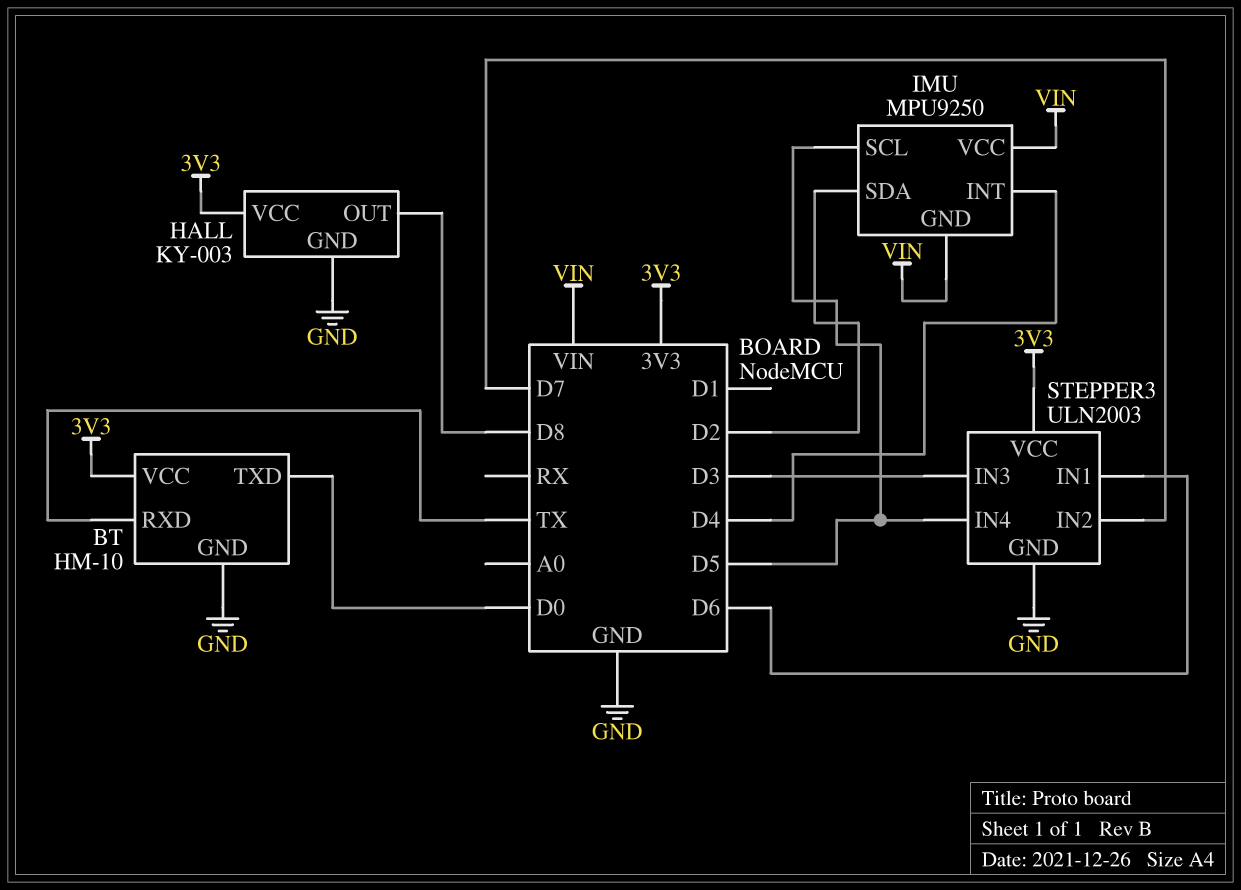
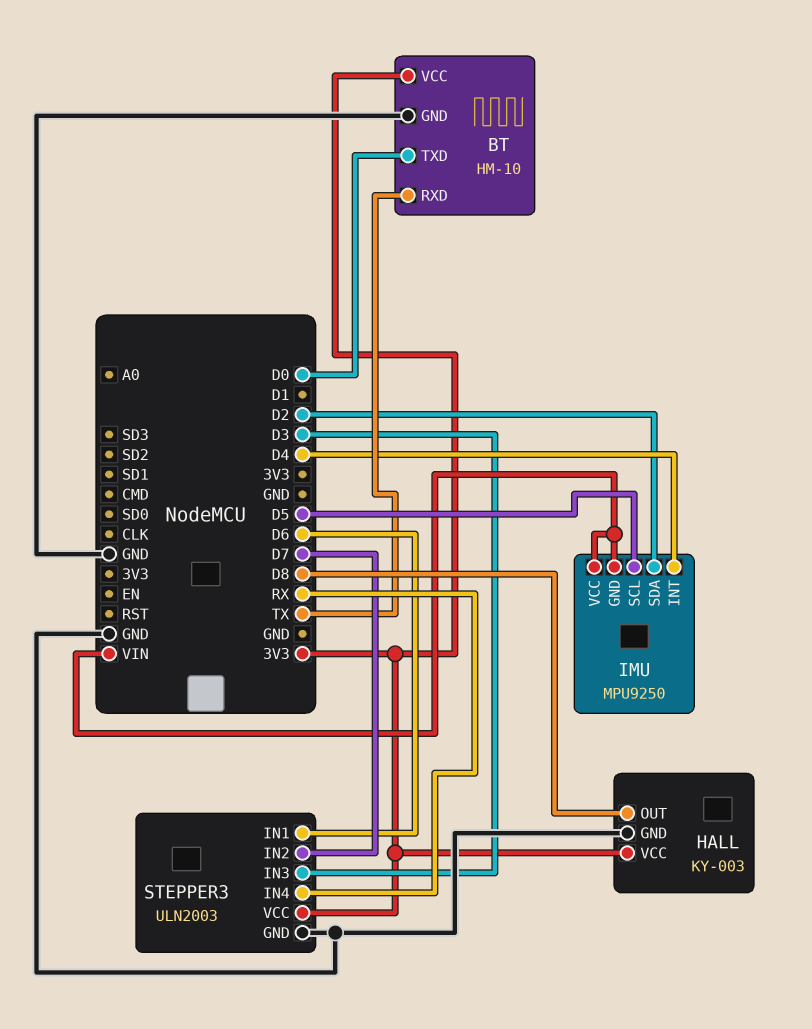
STEPPER3 pin IN4: D5 -> RX

